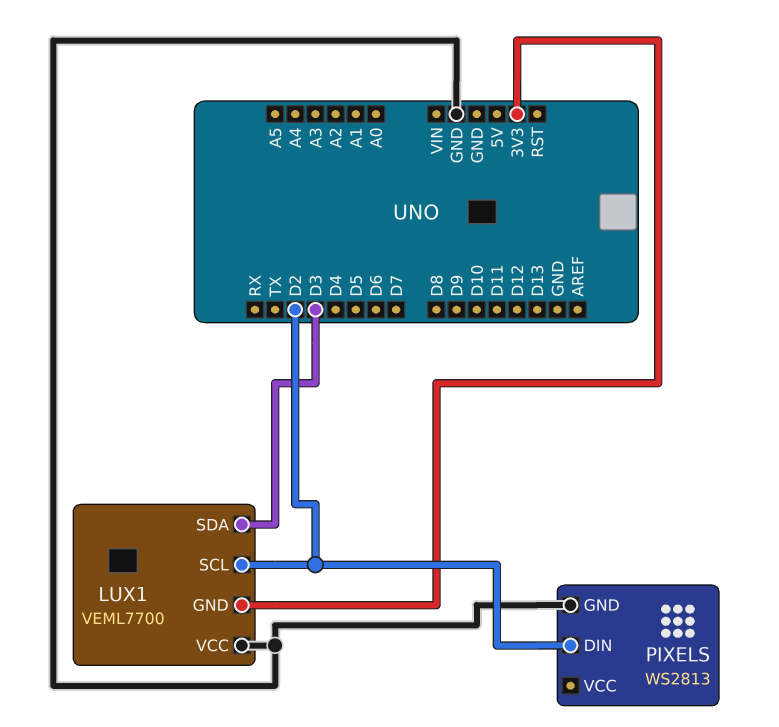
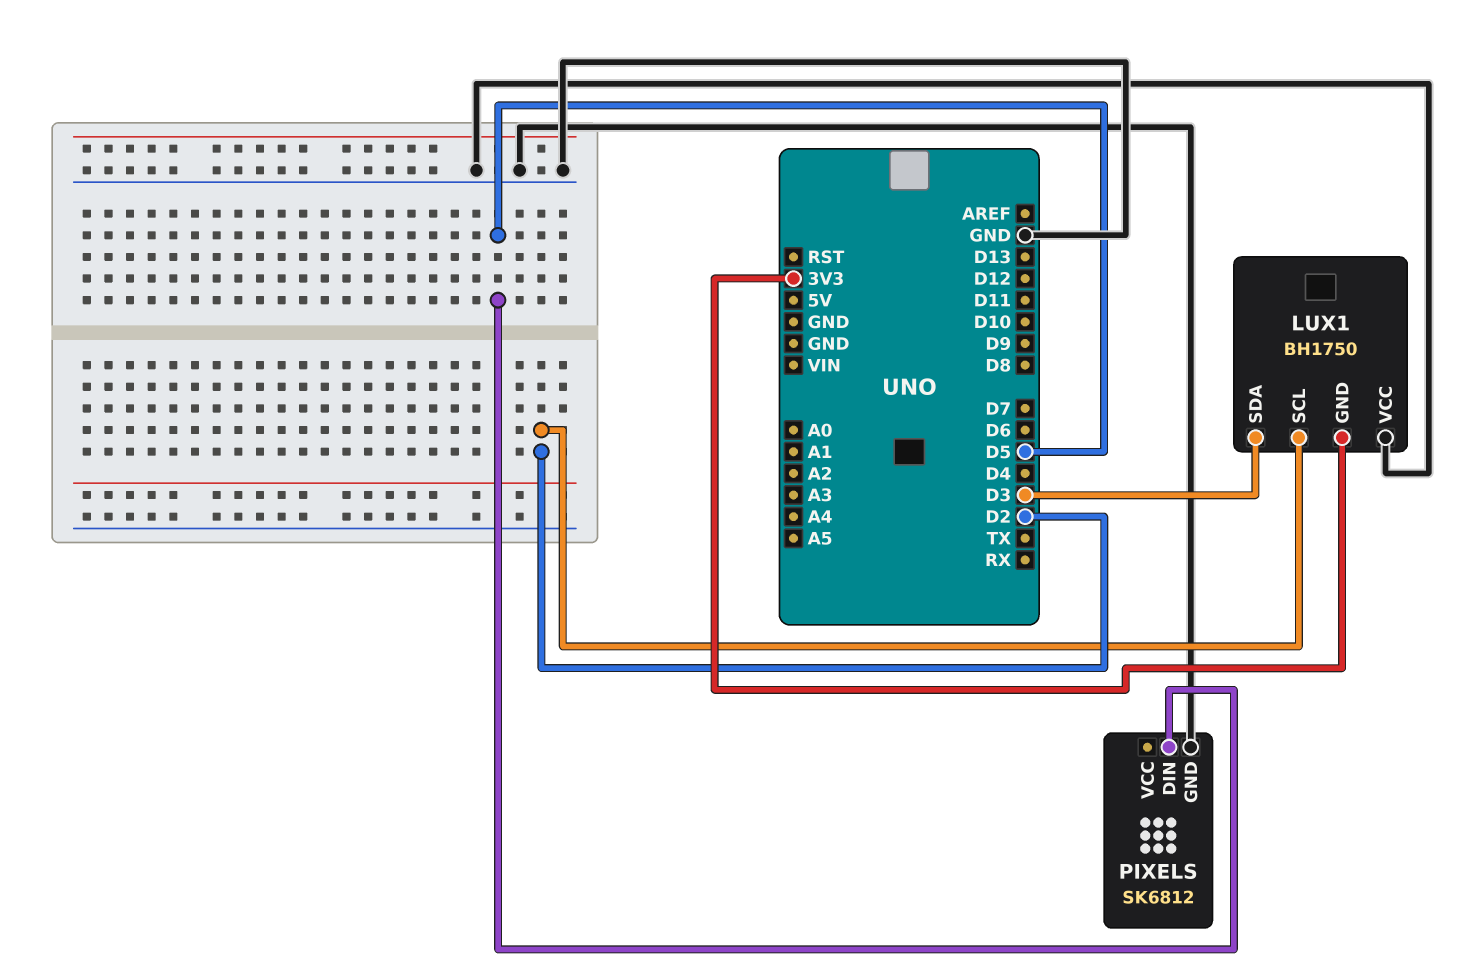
LUX1: VEML7700 -> BH1750
PIXELS: WS2813 -> SK6812
PIXELS pin DIN: D2 -> D5

